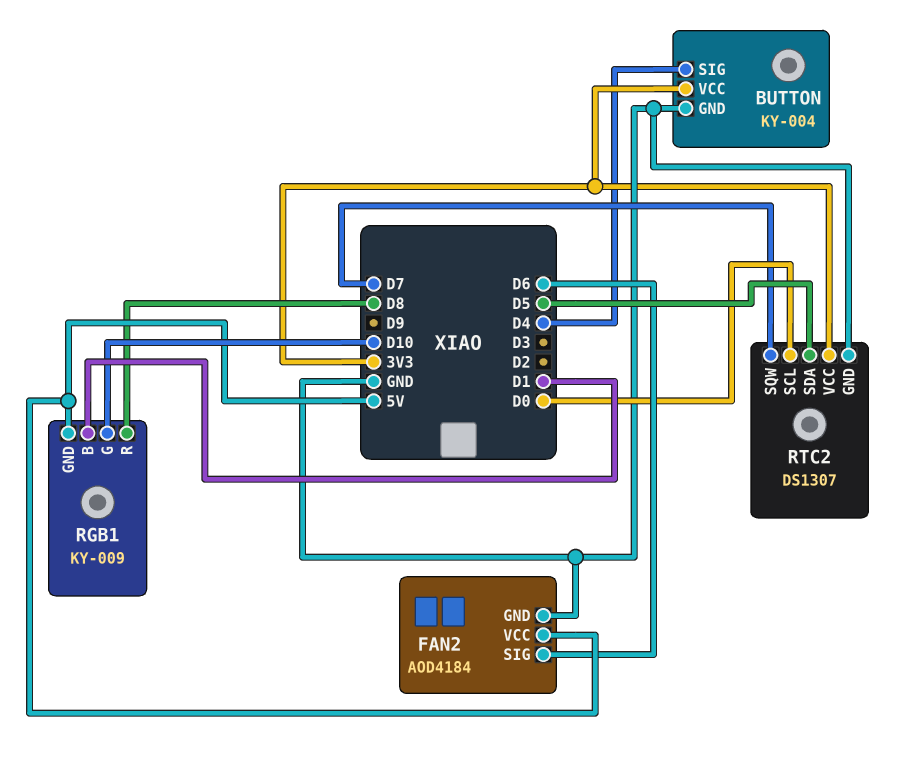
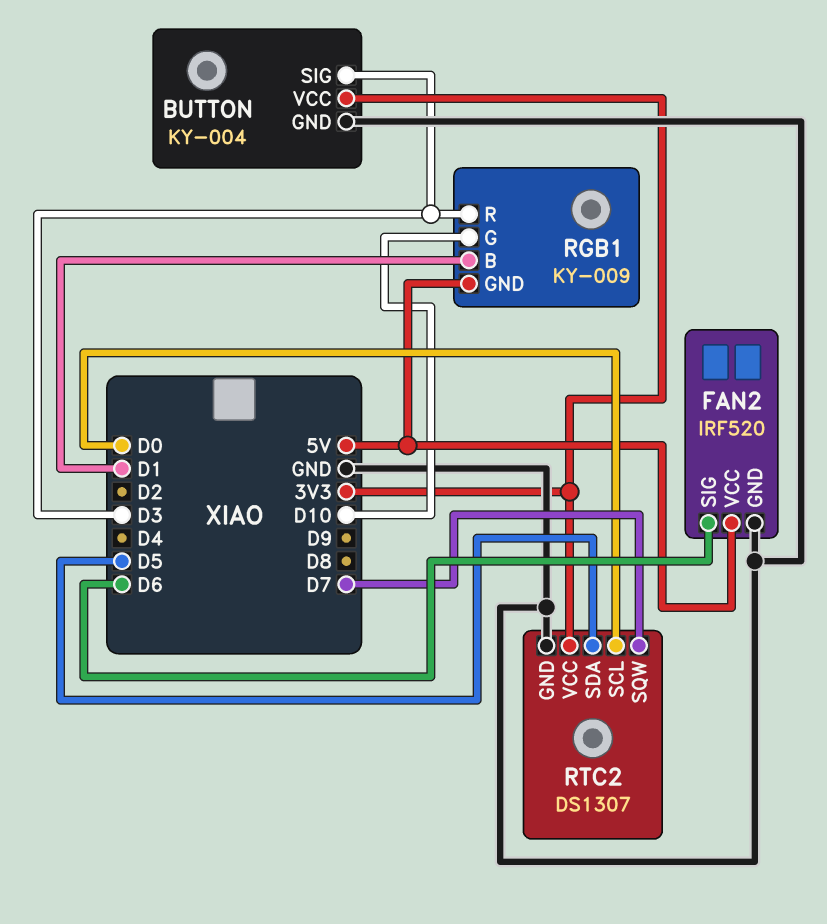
BUTTON pin SIG: D4 -> D3
FAN2: AOD4184 -> IRF520
RGB1 pin R: D8 -> D3

